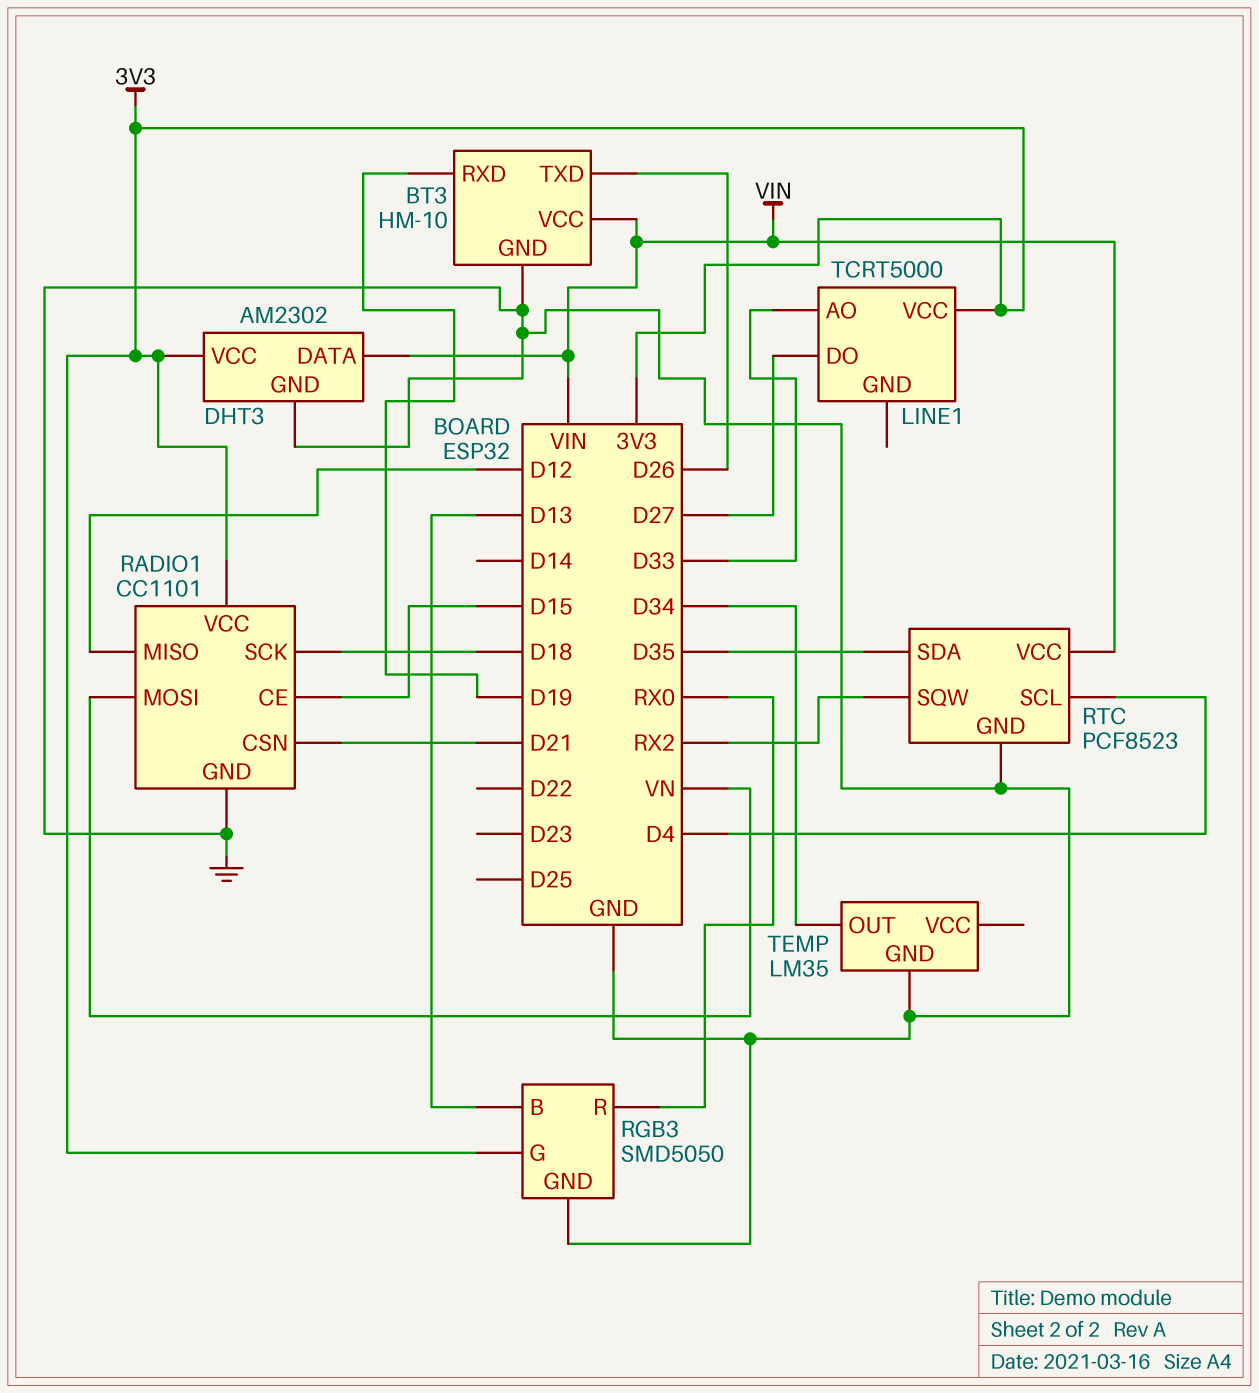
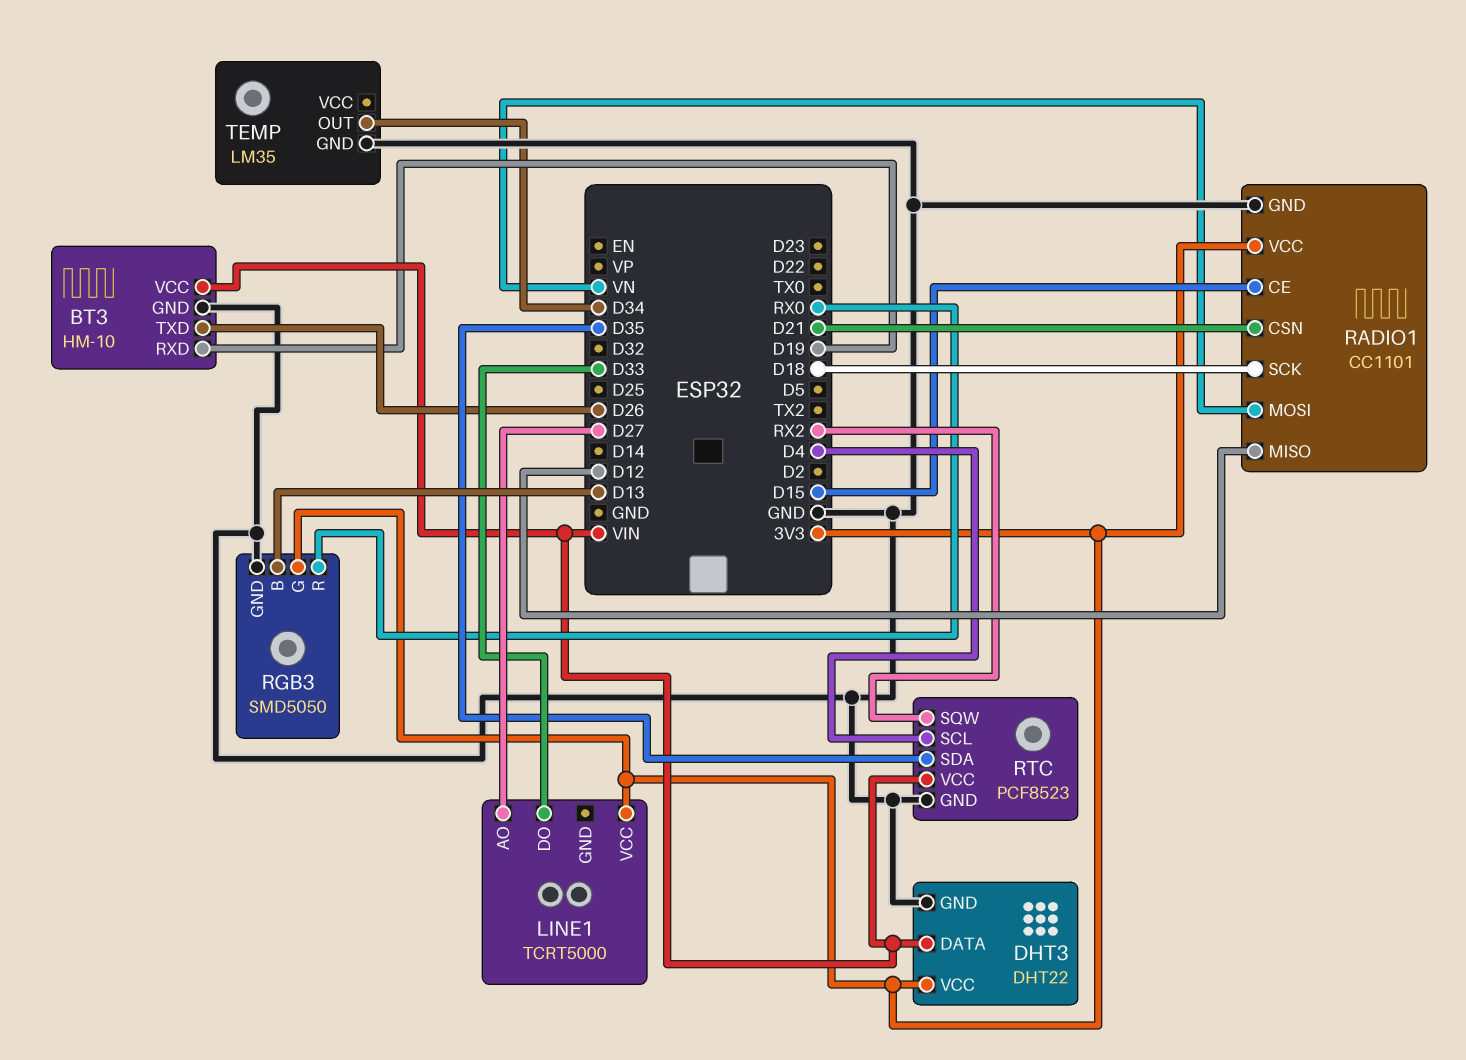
DHT3: AM2302 -> DHT22
LINE1 pin AO: D33 -> D27
LINE1 pin DO: D27 -> D33

